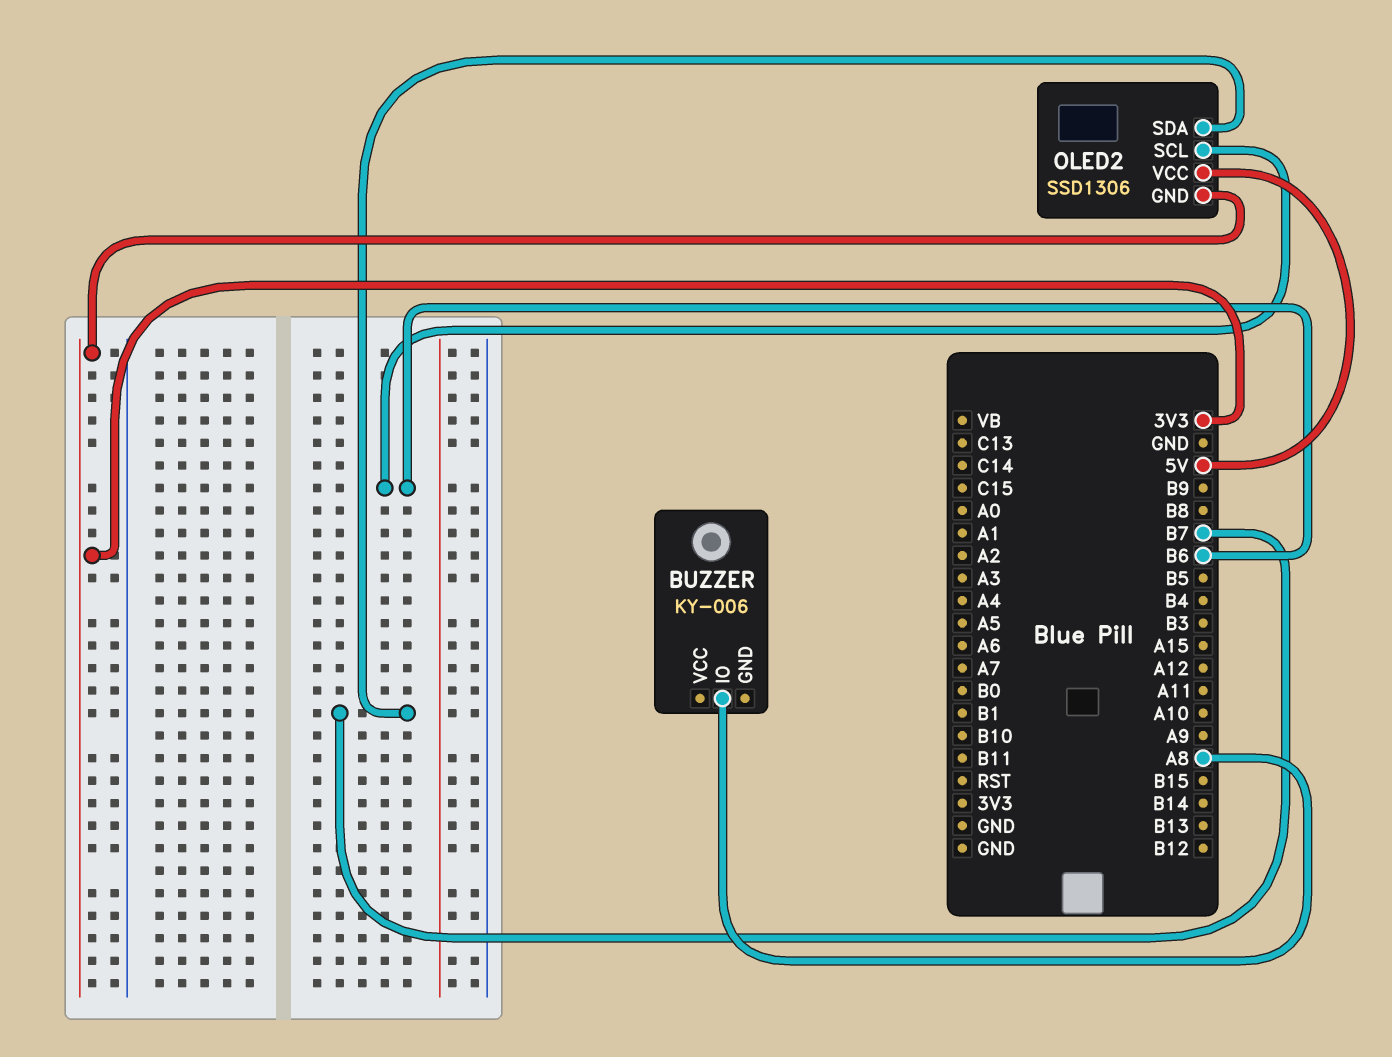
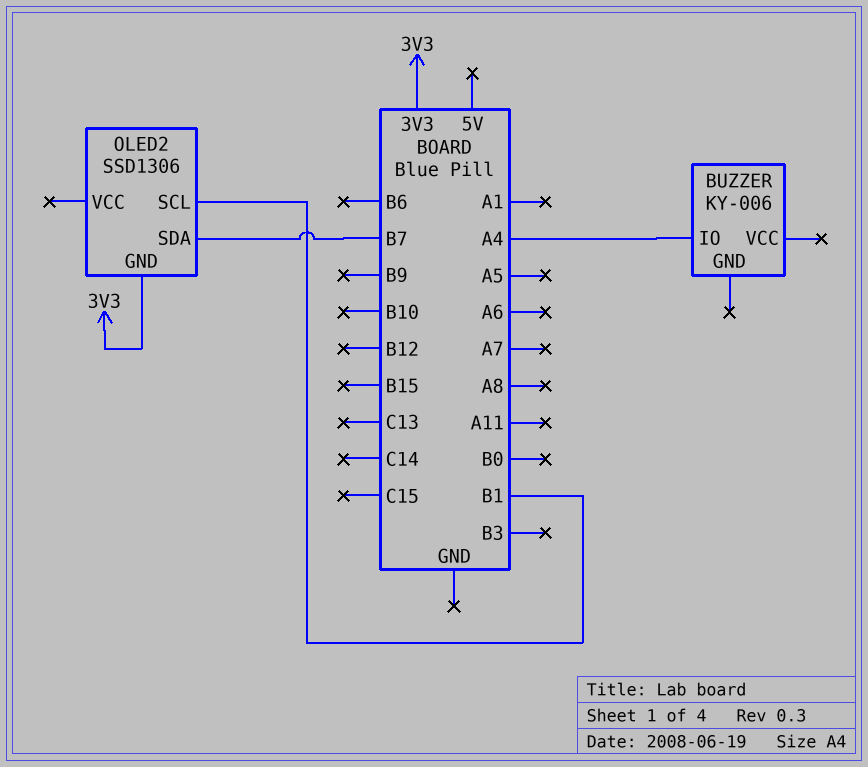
BUZZER pin IO: A8 -> A4
OLED2 pin SCL: B6 -> B1
OLED2 pin VCC: 5V -> none

